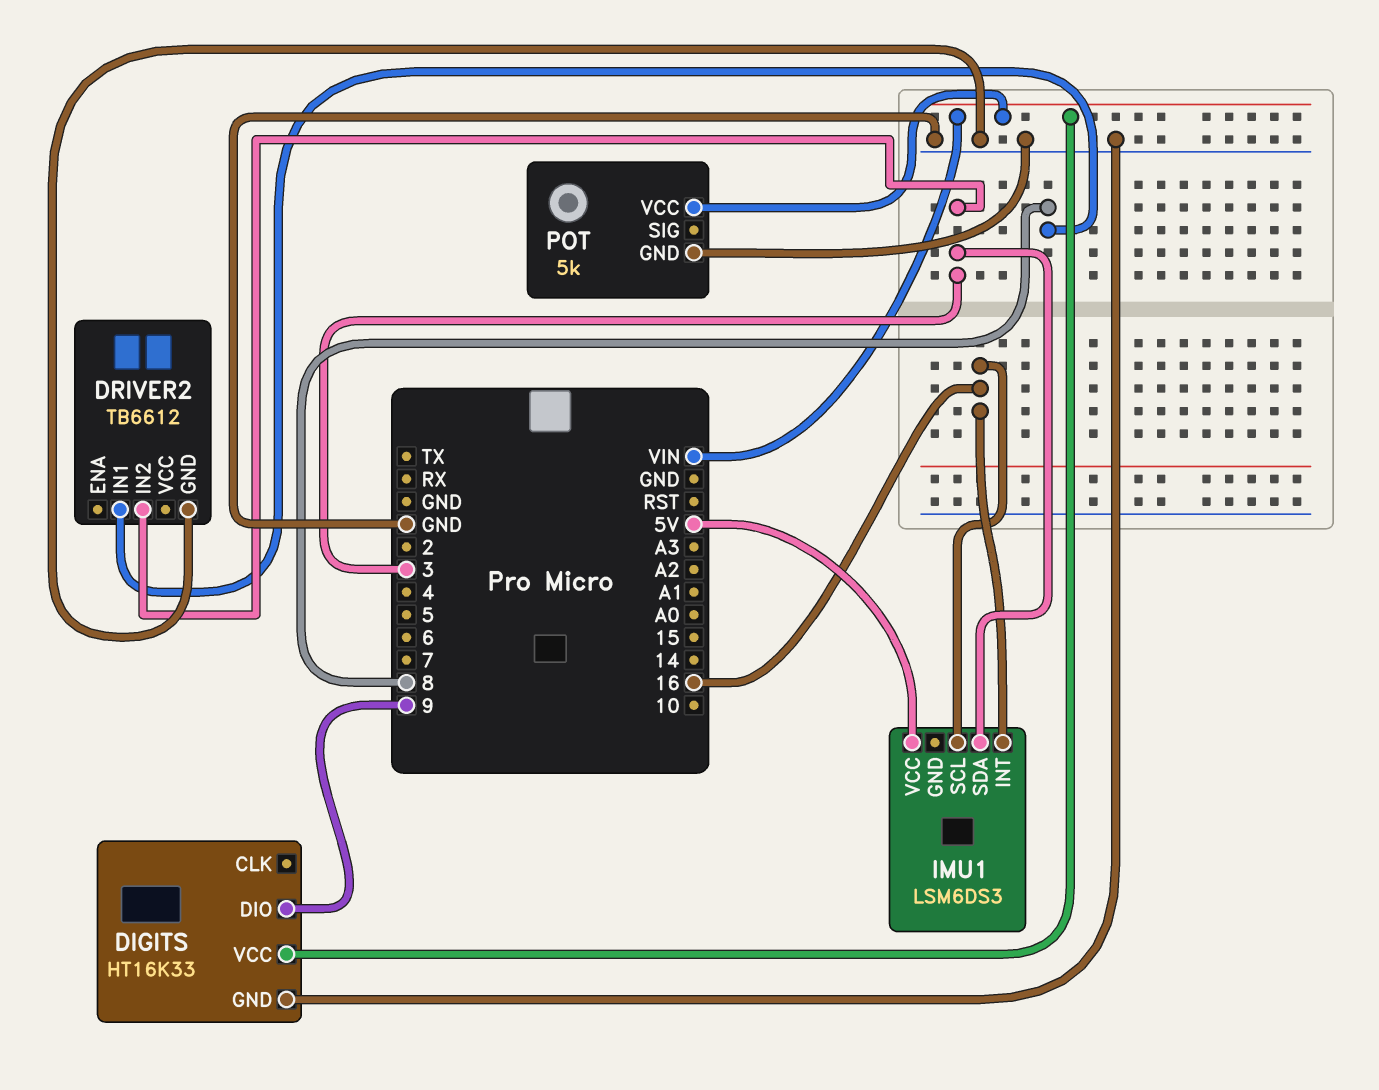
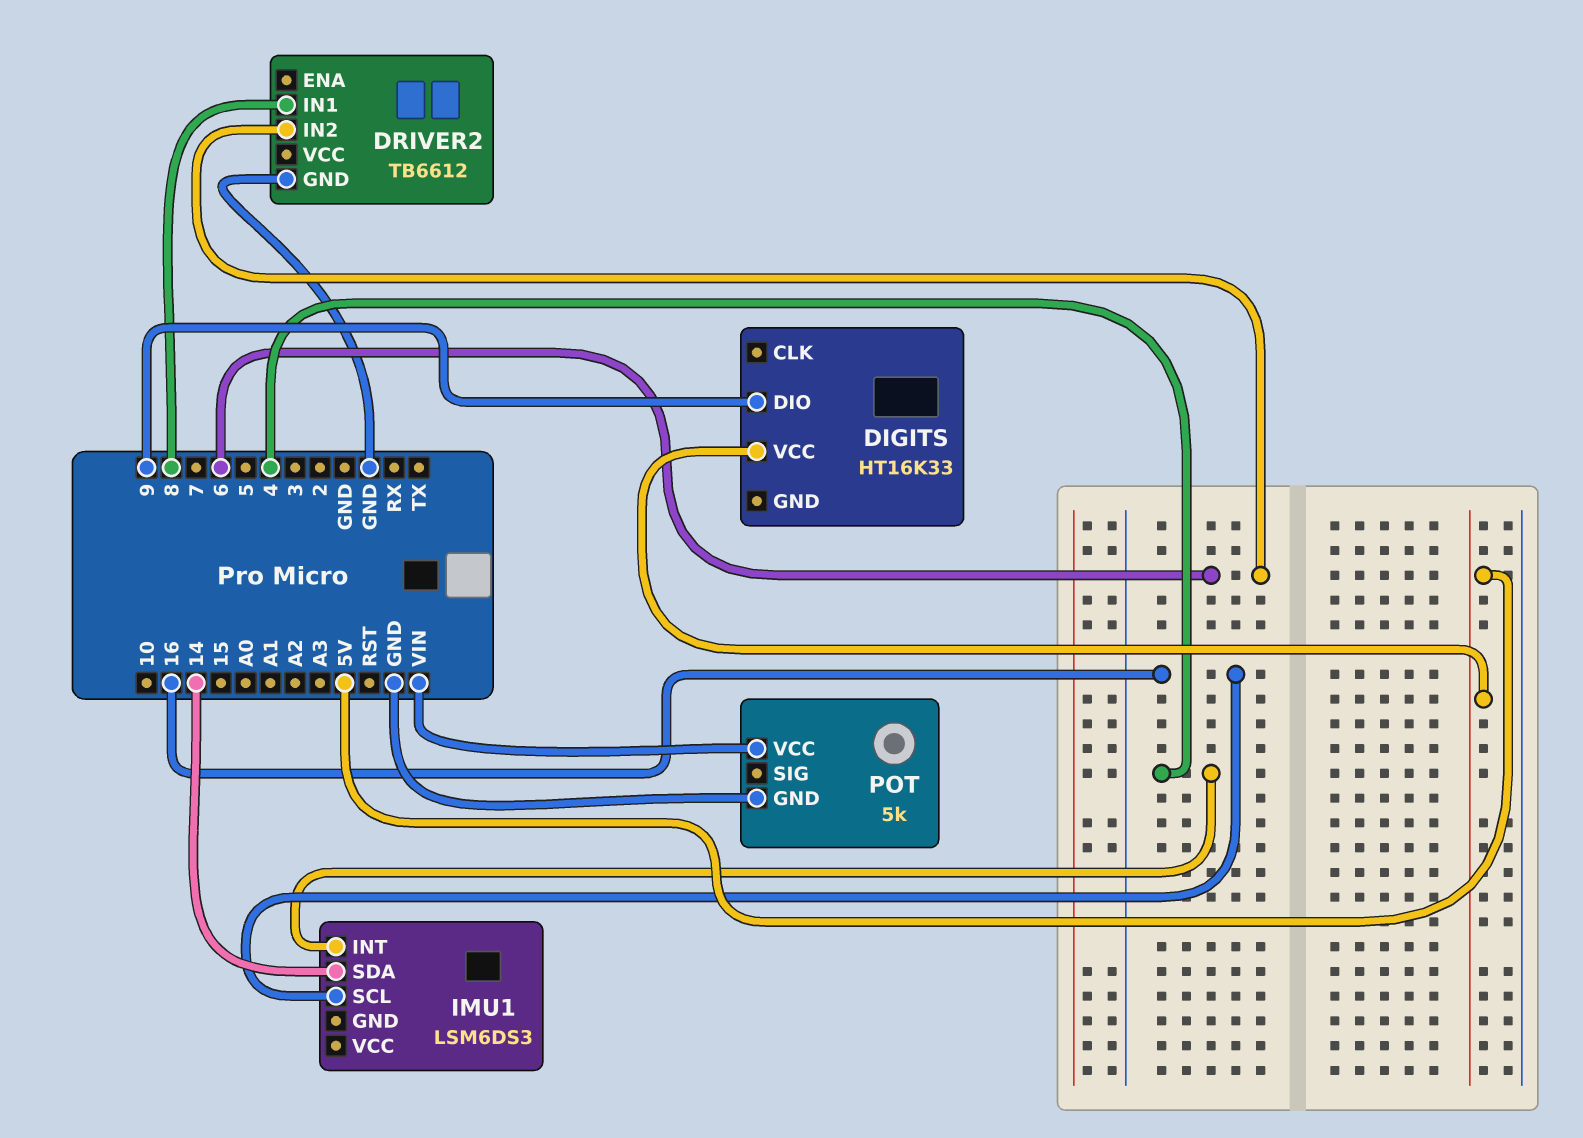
DIGITS pin GND: GND -> none
DIGITS pin VCC: VIN -> 5V
DRIVER2 pin IN2: 3 -> 6
IMU1 pin INT: 16 -> 4
IMU1 pin SDA: 3 -> 14
IMU1 pin VCC: 5V -> none

